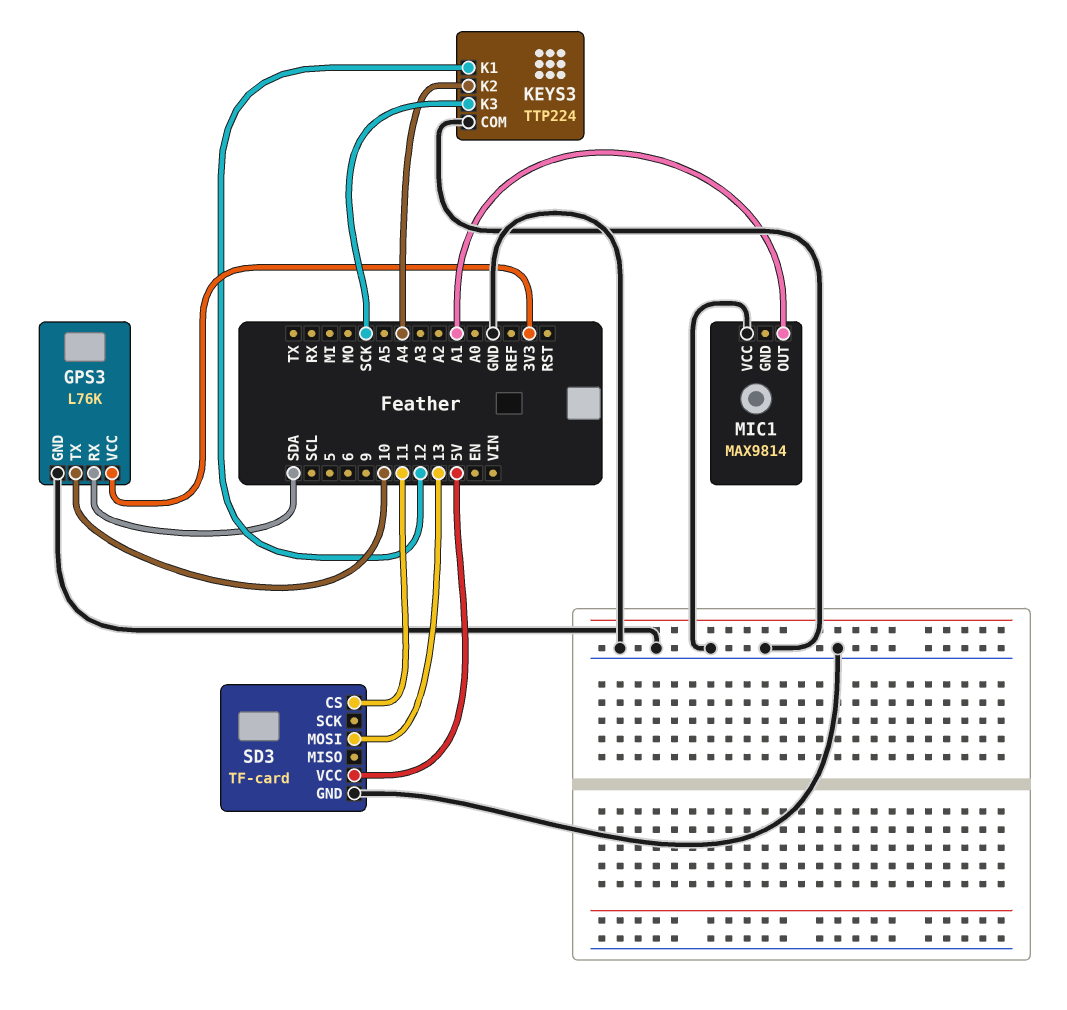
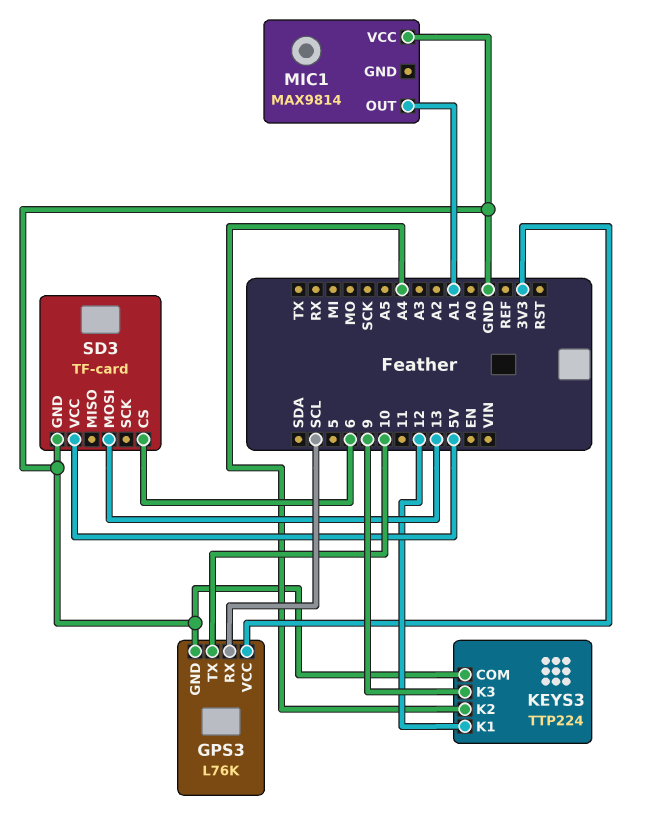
GPS3 pin RX: SDA -> SCL
KEYS3 pin K3: SCK -> 9
SD3 pin CS: 11 -> 6

